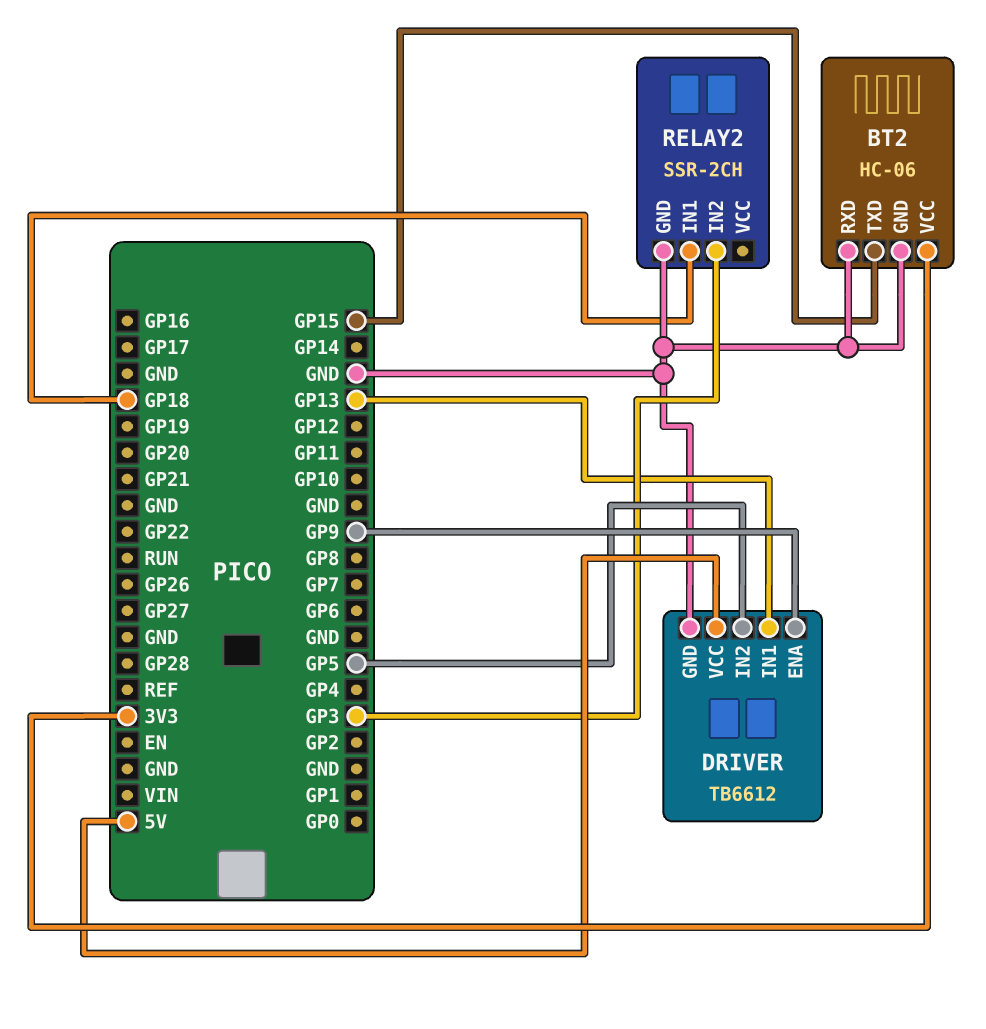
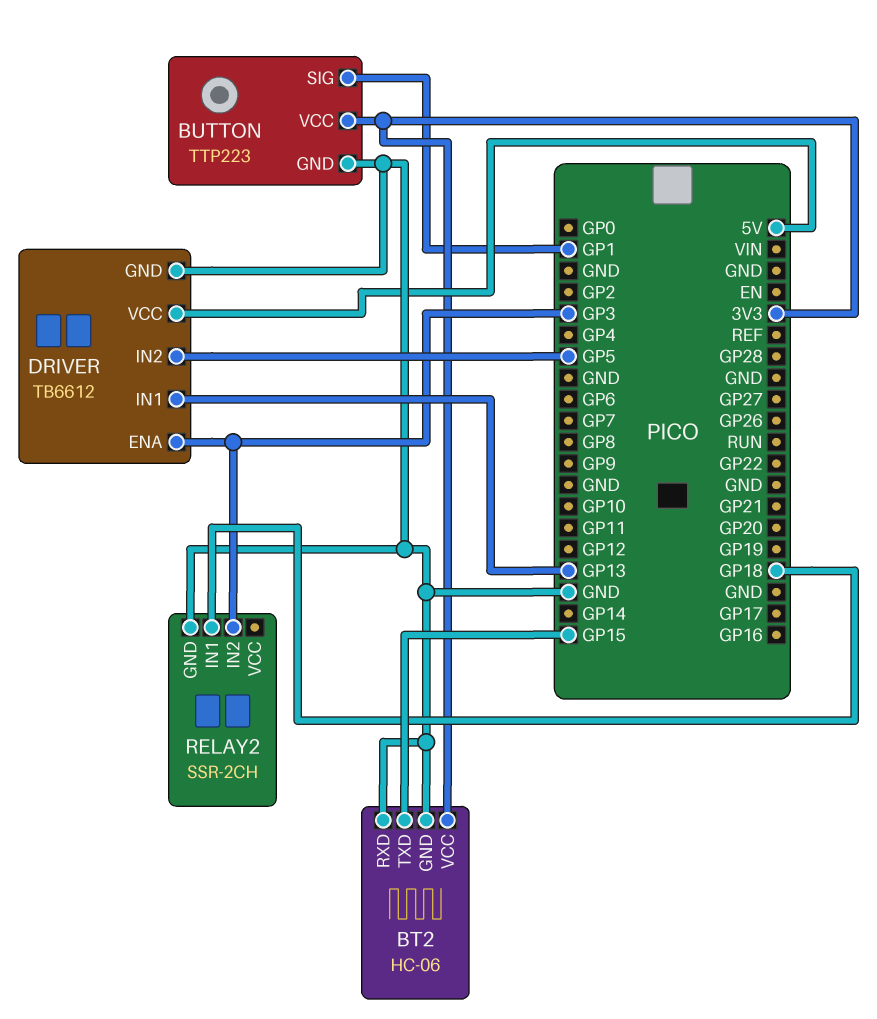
BUTTON: none -> TTP223
BUTTON pin GND: none -> GND
BUTTON pin SIG: none -> GP1
BUTTON pin VCC: none -> 3V3
DRIVER pin ENA: GP9 -> GP3

